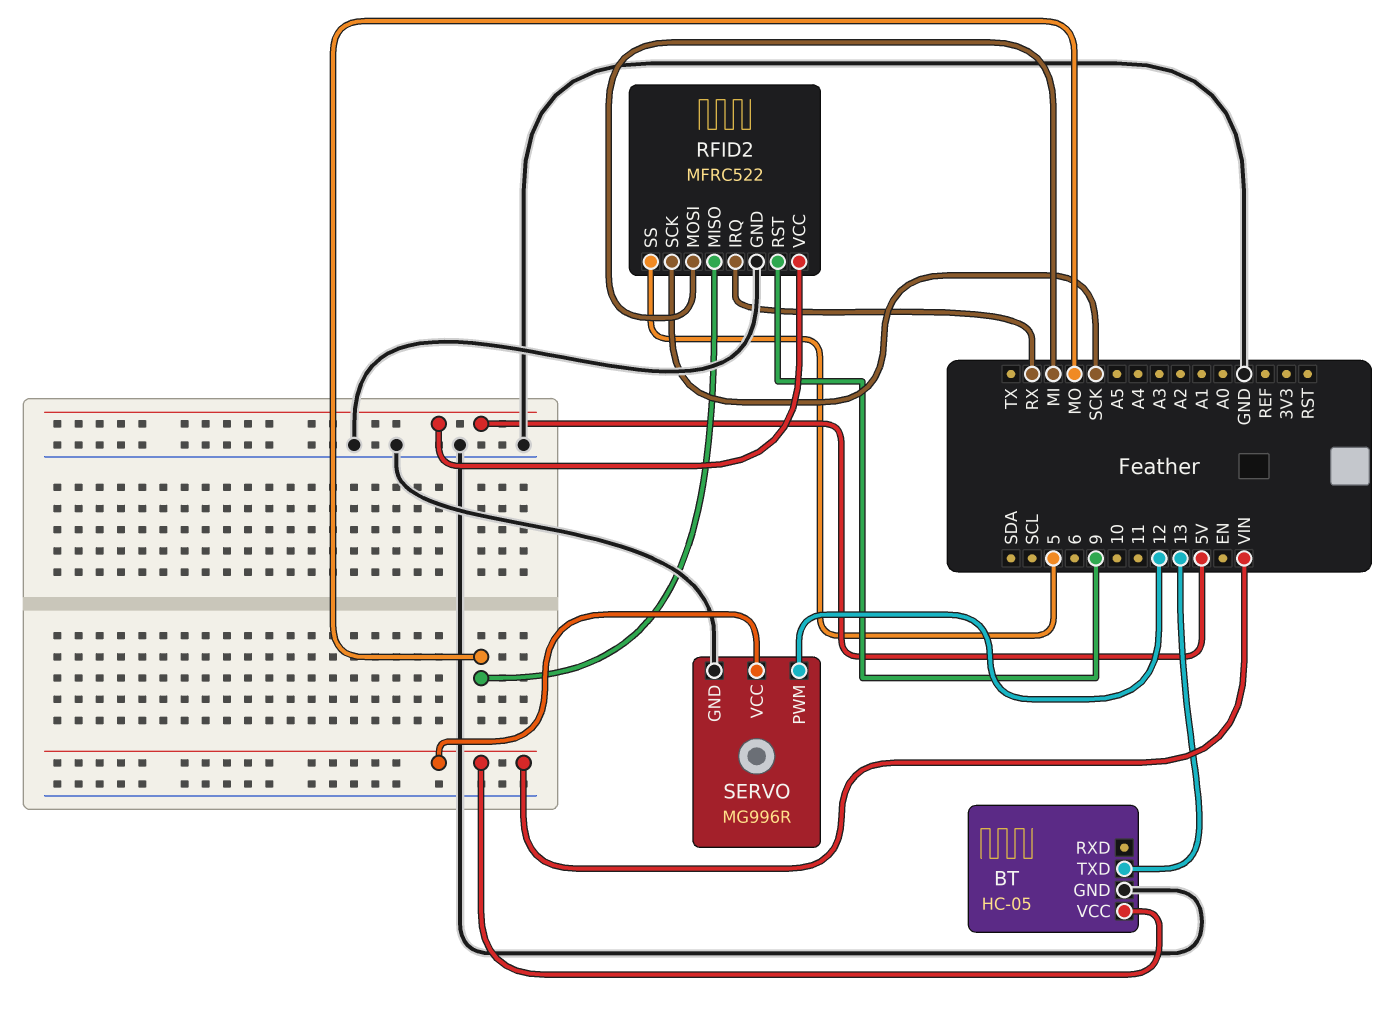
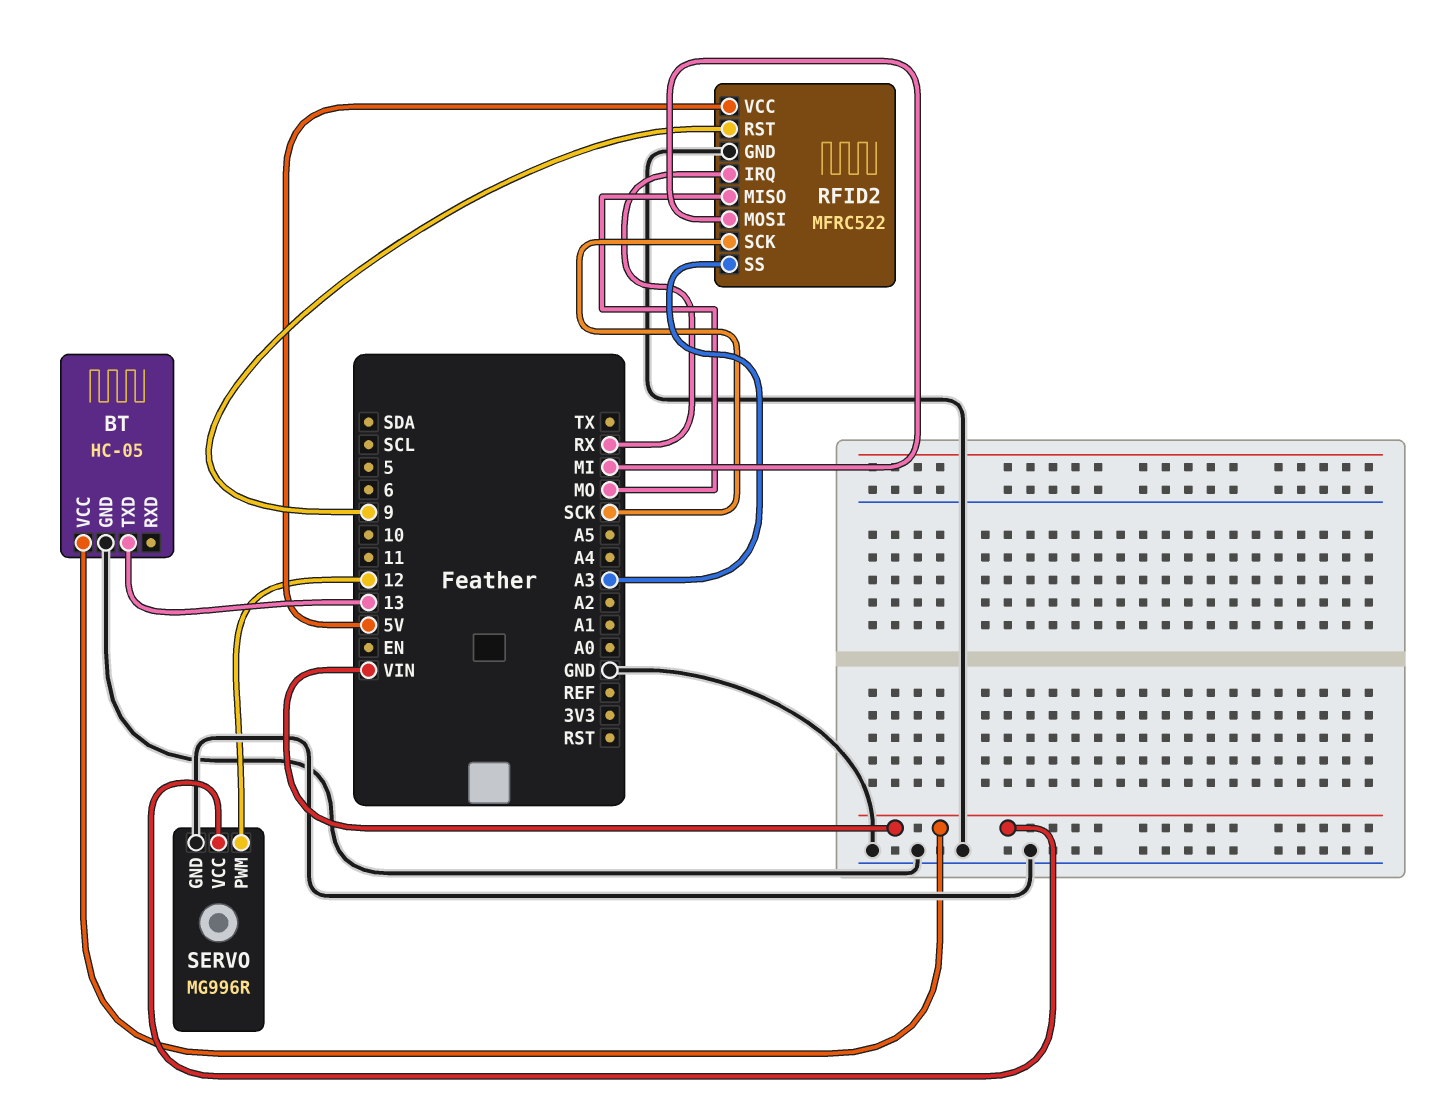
RFID2 pin SS: 5 -> A3

